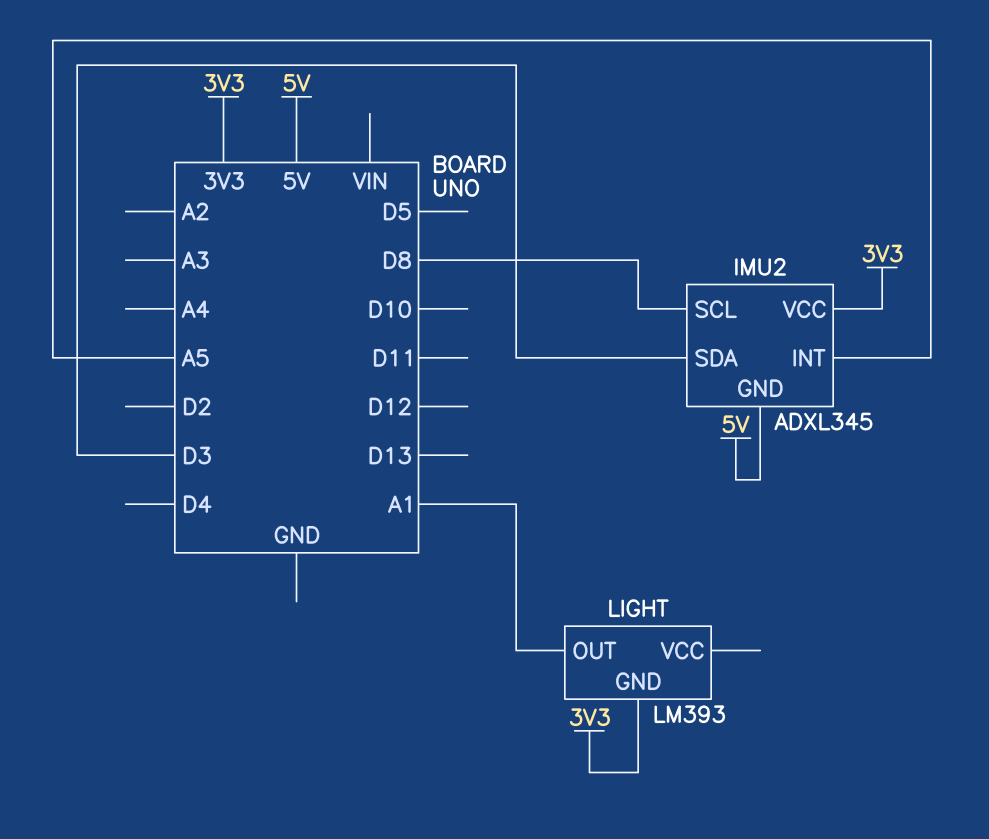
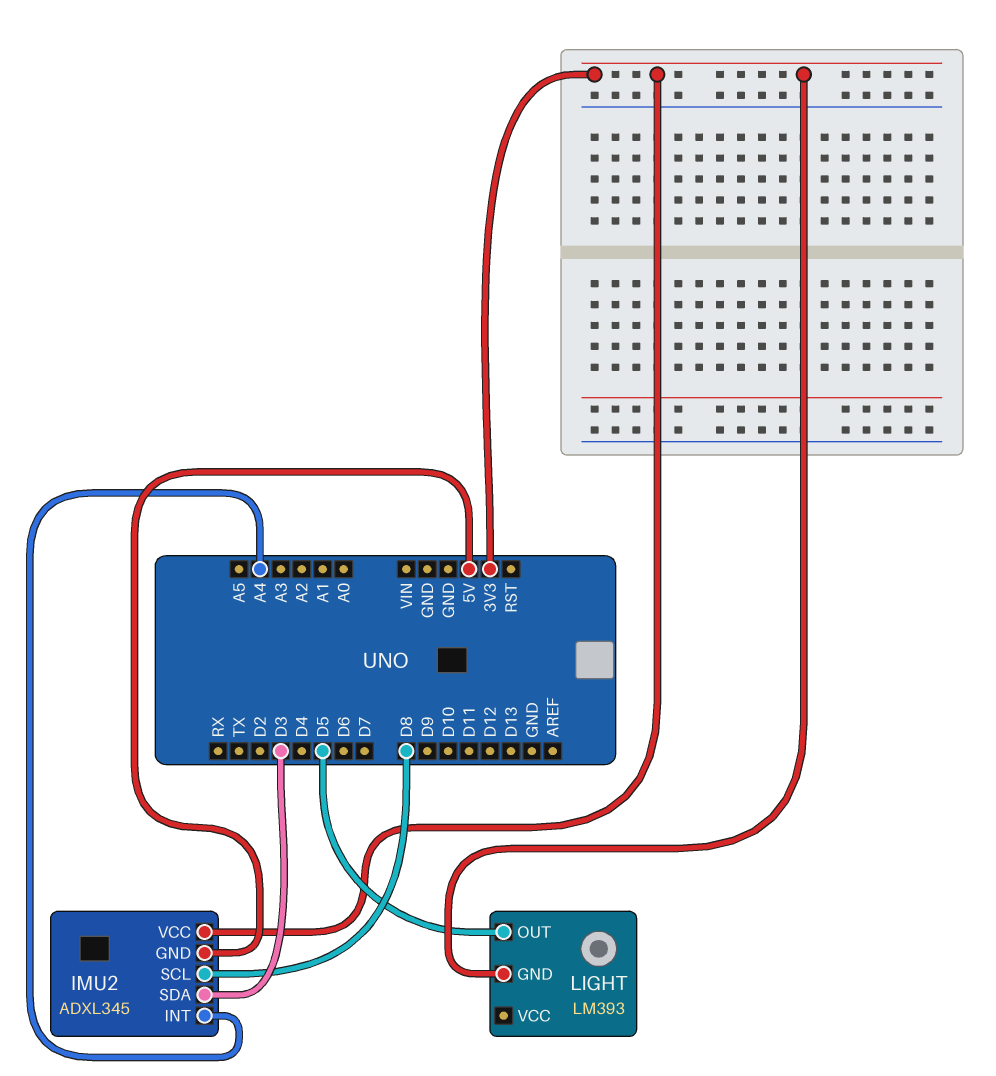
IMU2 pin INT: A5 -> A4
LIGHT pin OUT: A1 -> D5

